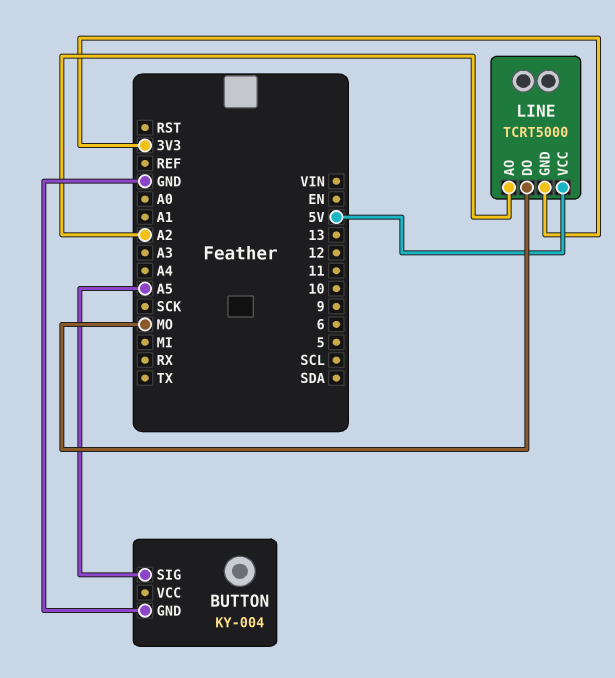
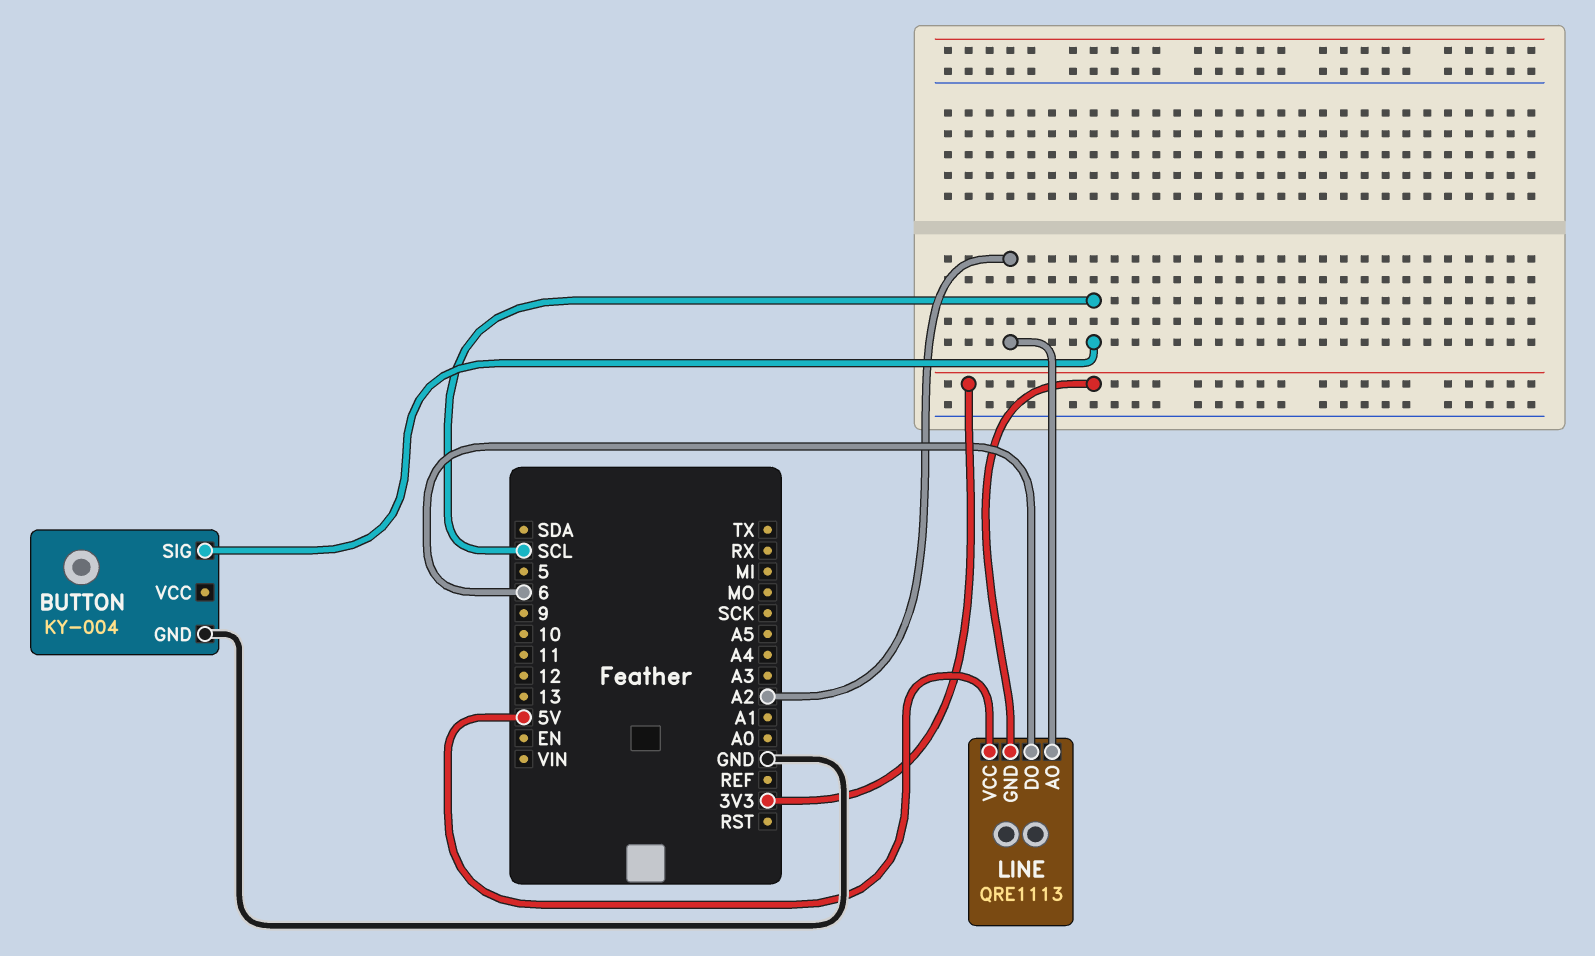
BUTTON pin SIG: A5 -> SCL
LINE: TCRT5000 -> QRE1113
LINE pin DO: MO -> 6

